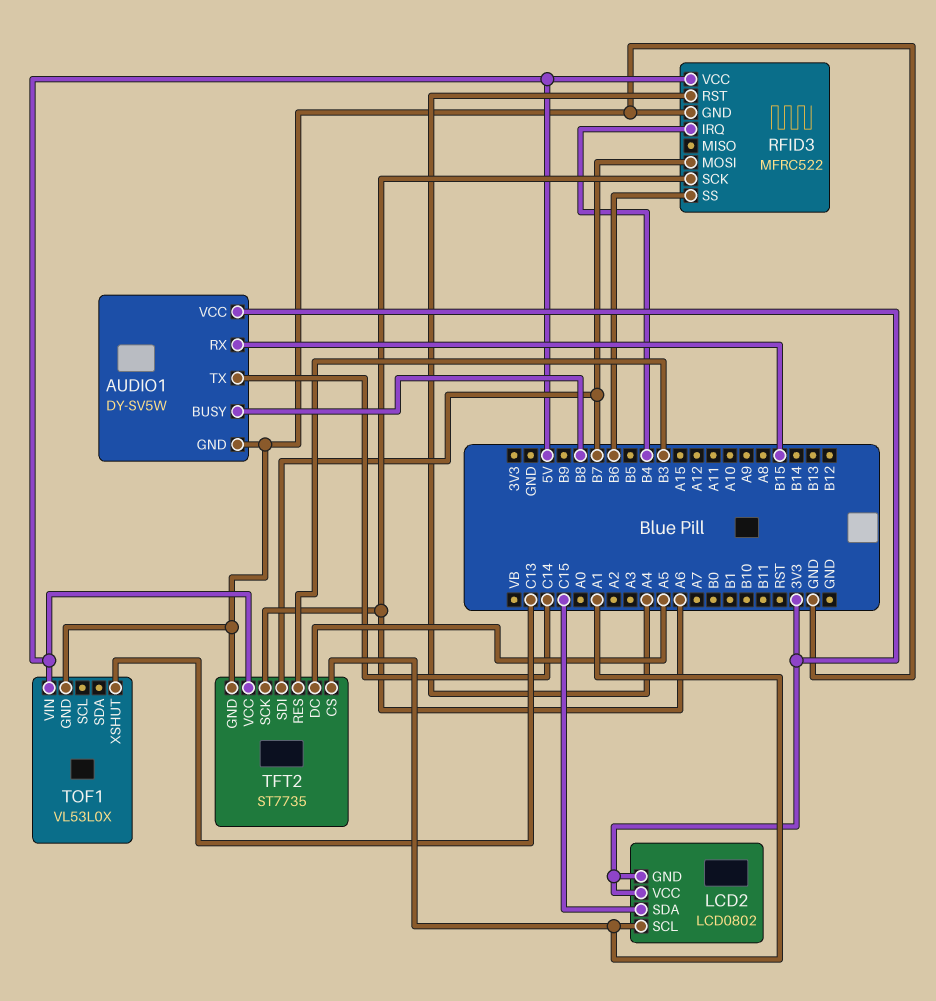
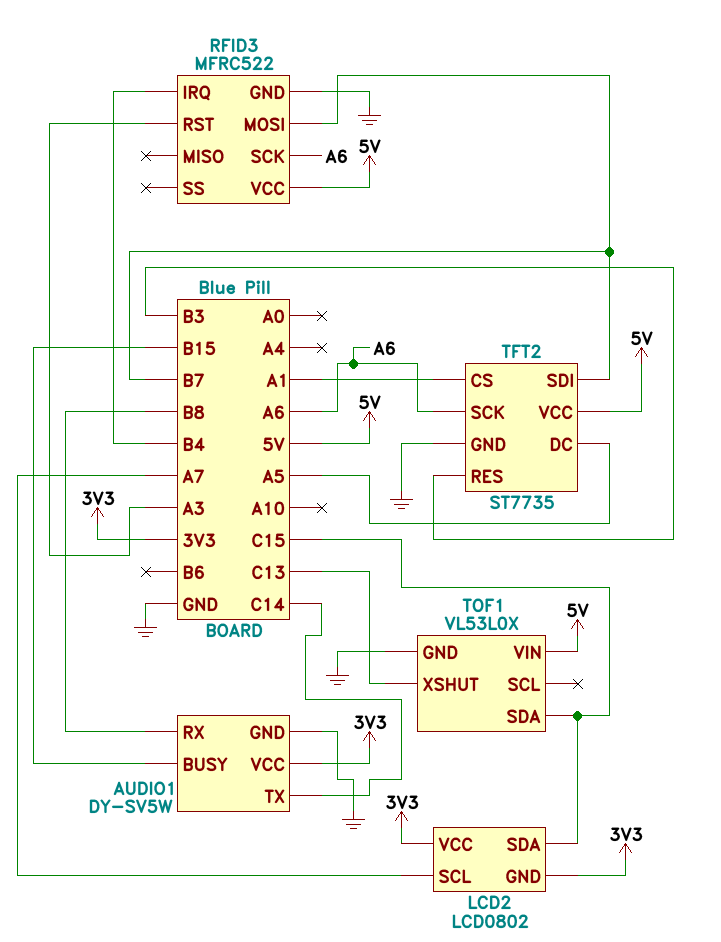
AUDIO1 pin BUSY: B8 -> B15
AUDIO1 pin RX: B15 -> B8
LCD2 pin SCL: A1 -> A7
RFID3 pin RST: A4 -> A3
RFID3 pin SS: B6 -> none
TOF1 pin SDA: none -> C15

